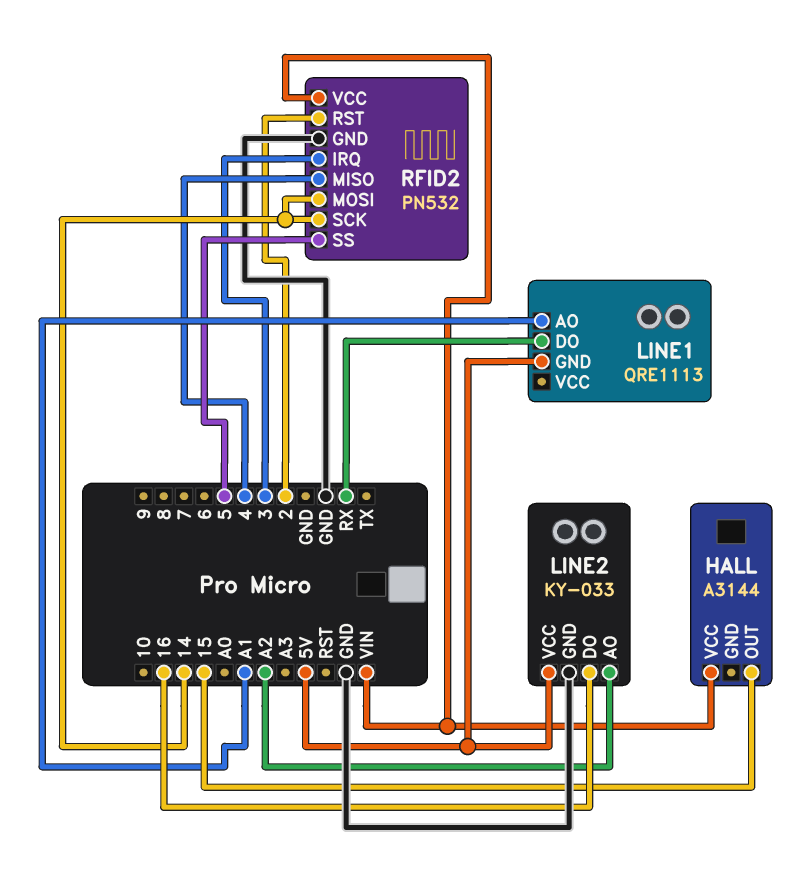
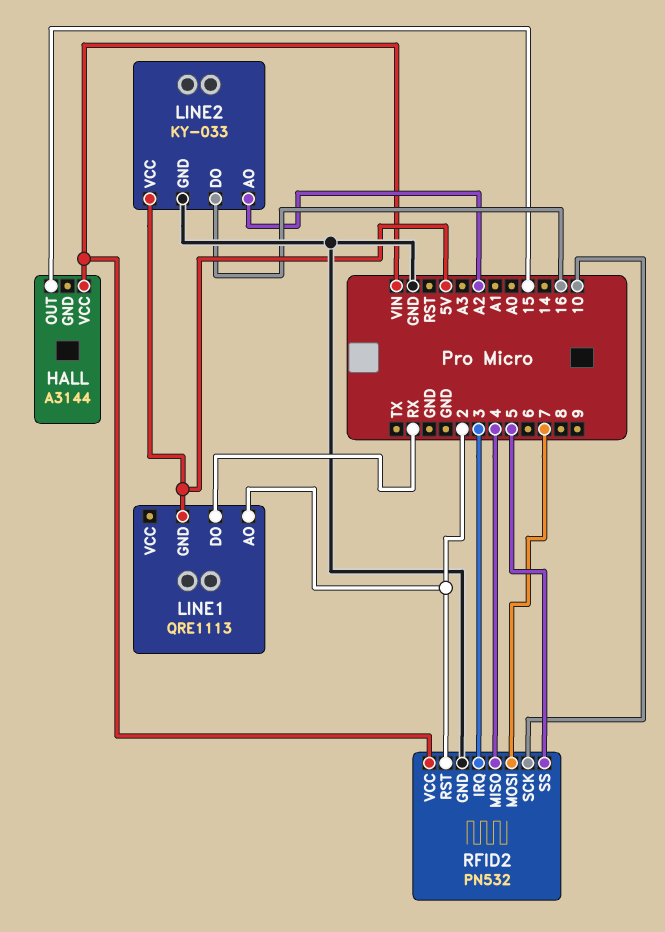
LINE1 pin AO: A1 -> 2
RFID2 pin MOSI: 14 -> 7
RFID2 pin SCK: 14 -> 10

